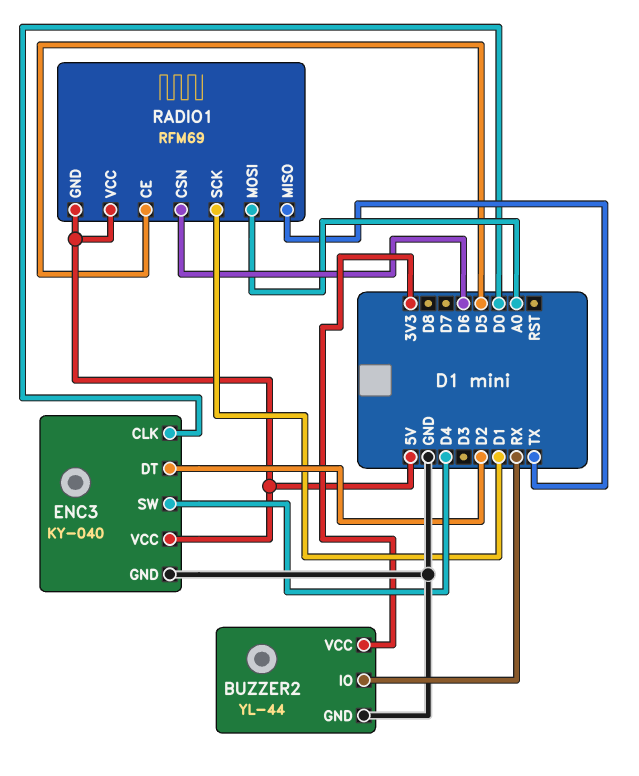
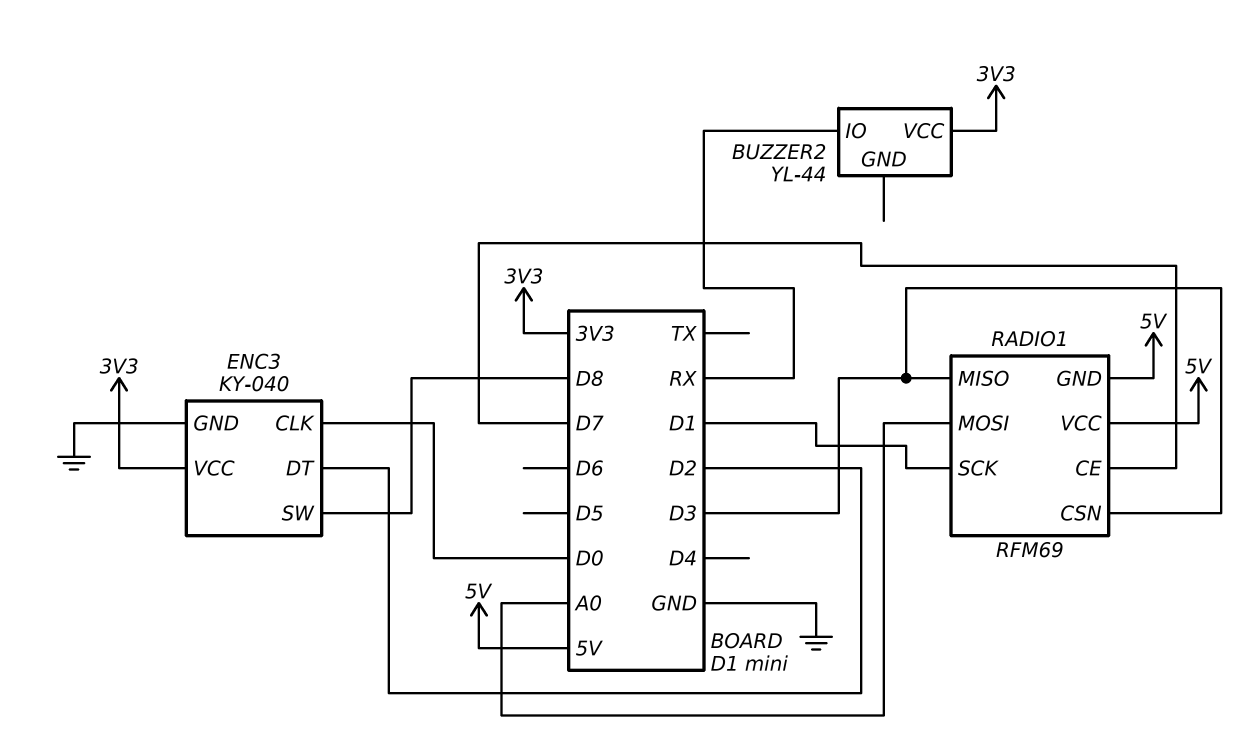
BUZZER2 pin GND: GND -> none
ENC3 pin SW: D4 -> D8
ENC3 pin VCC: 5V -> 3V3
RADIO1 pin CE: D5 -> D7
RADIO1 pin CSN: D6 -> D3
RADIO1 pin MISO: TX -> D3

